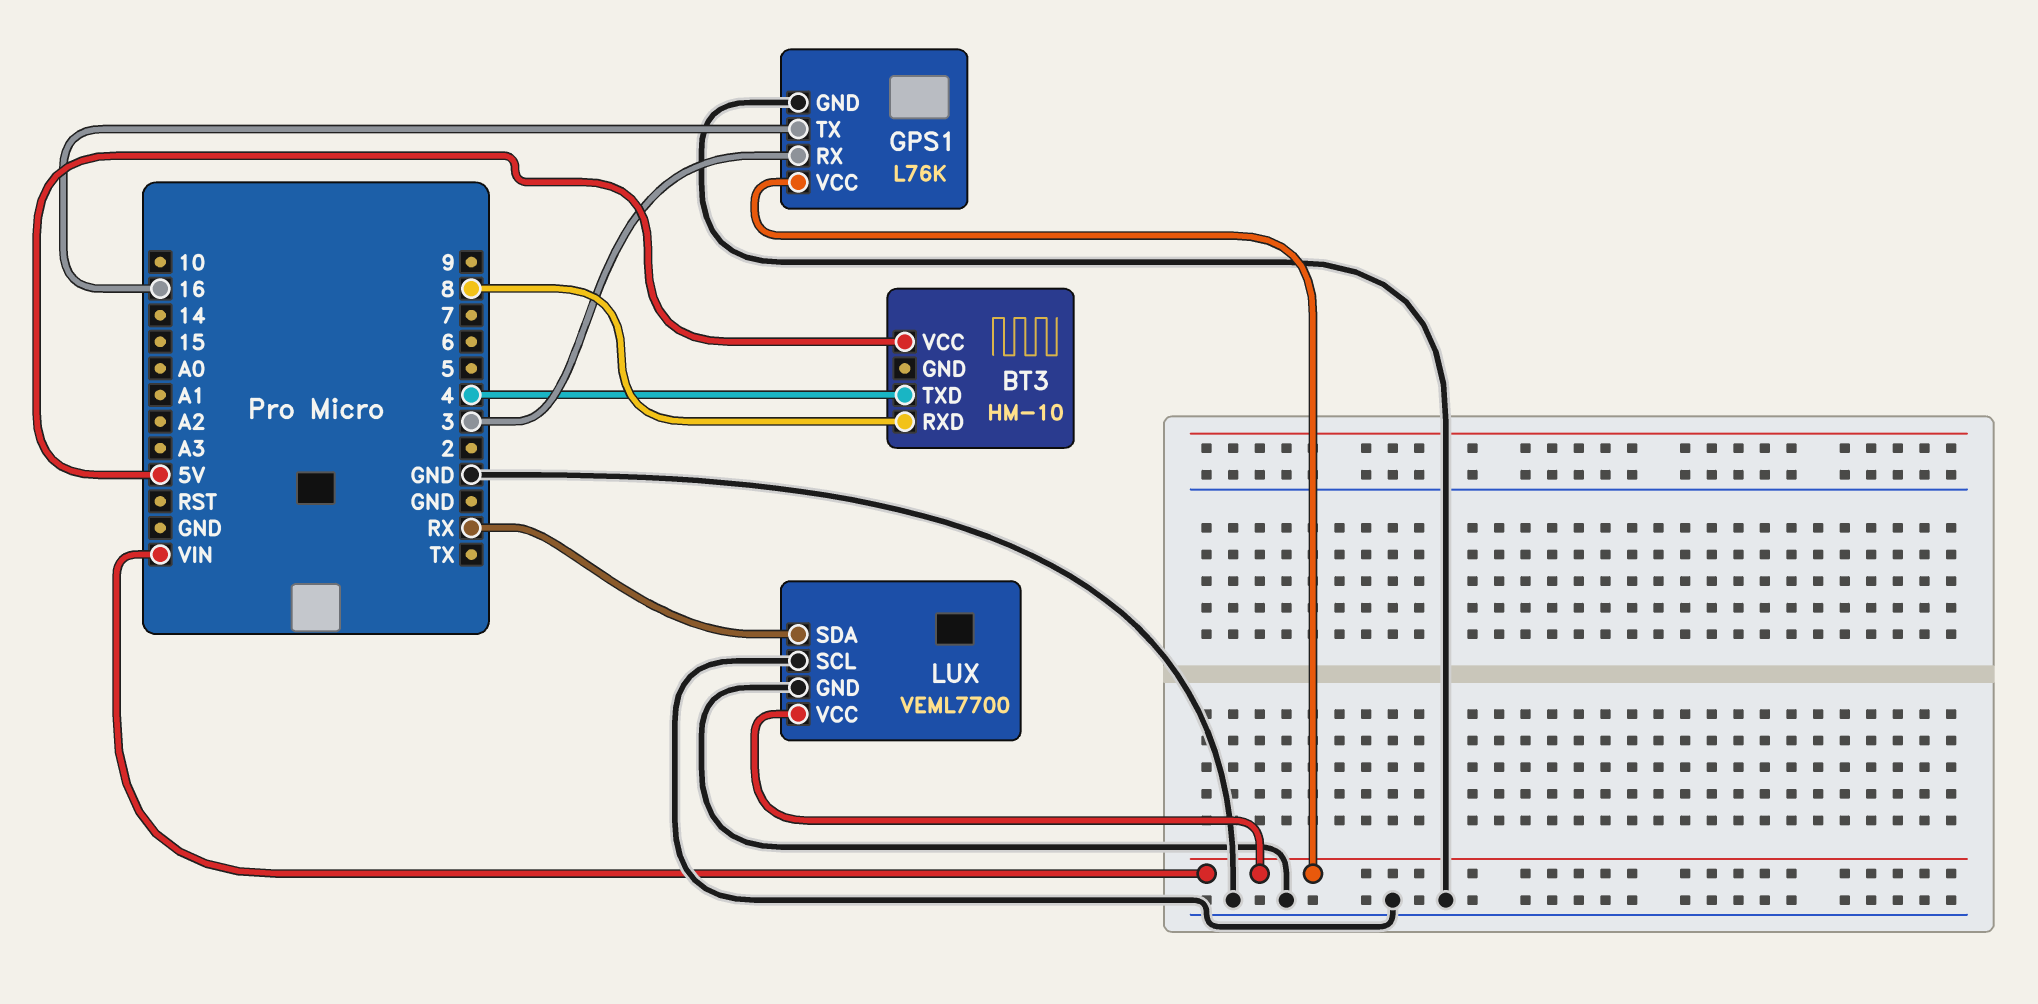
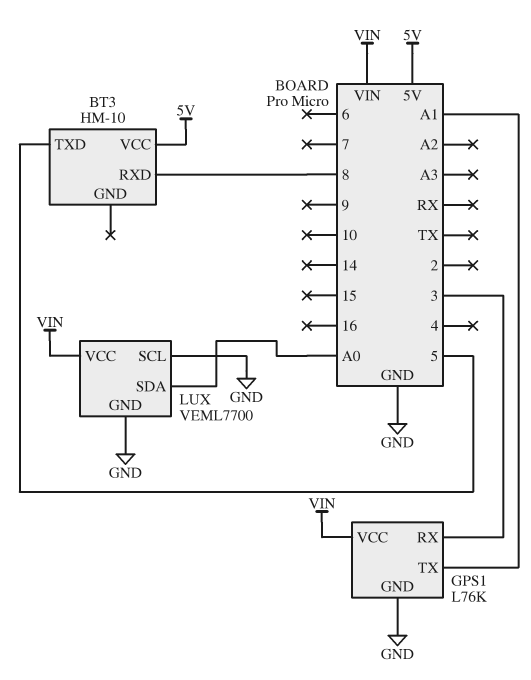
BT3 pin TXD: 4 -> 5
GPS1 pin TX: 16 -> A1
LUX pin SDA: RX -> A0

